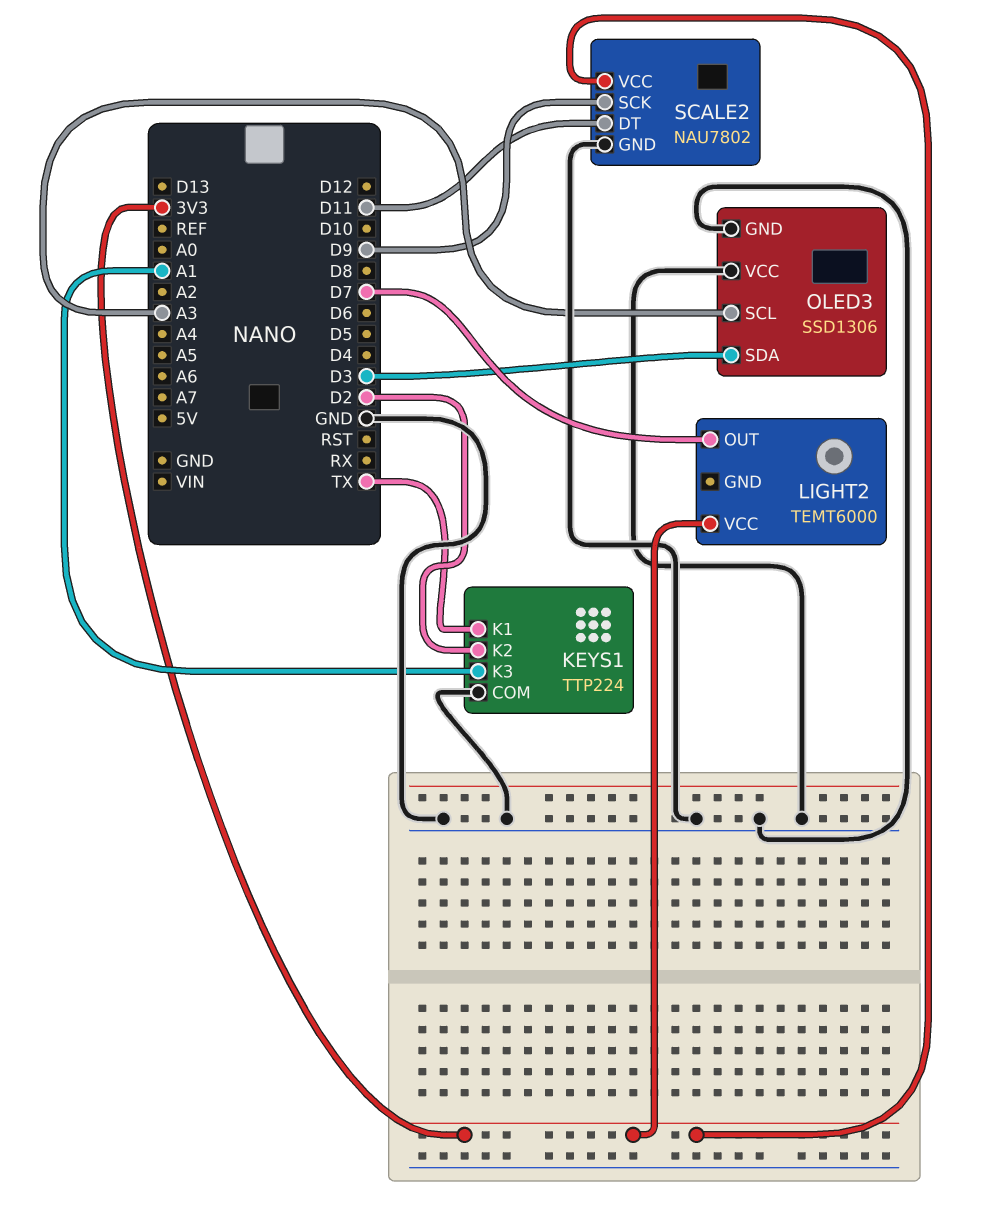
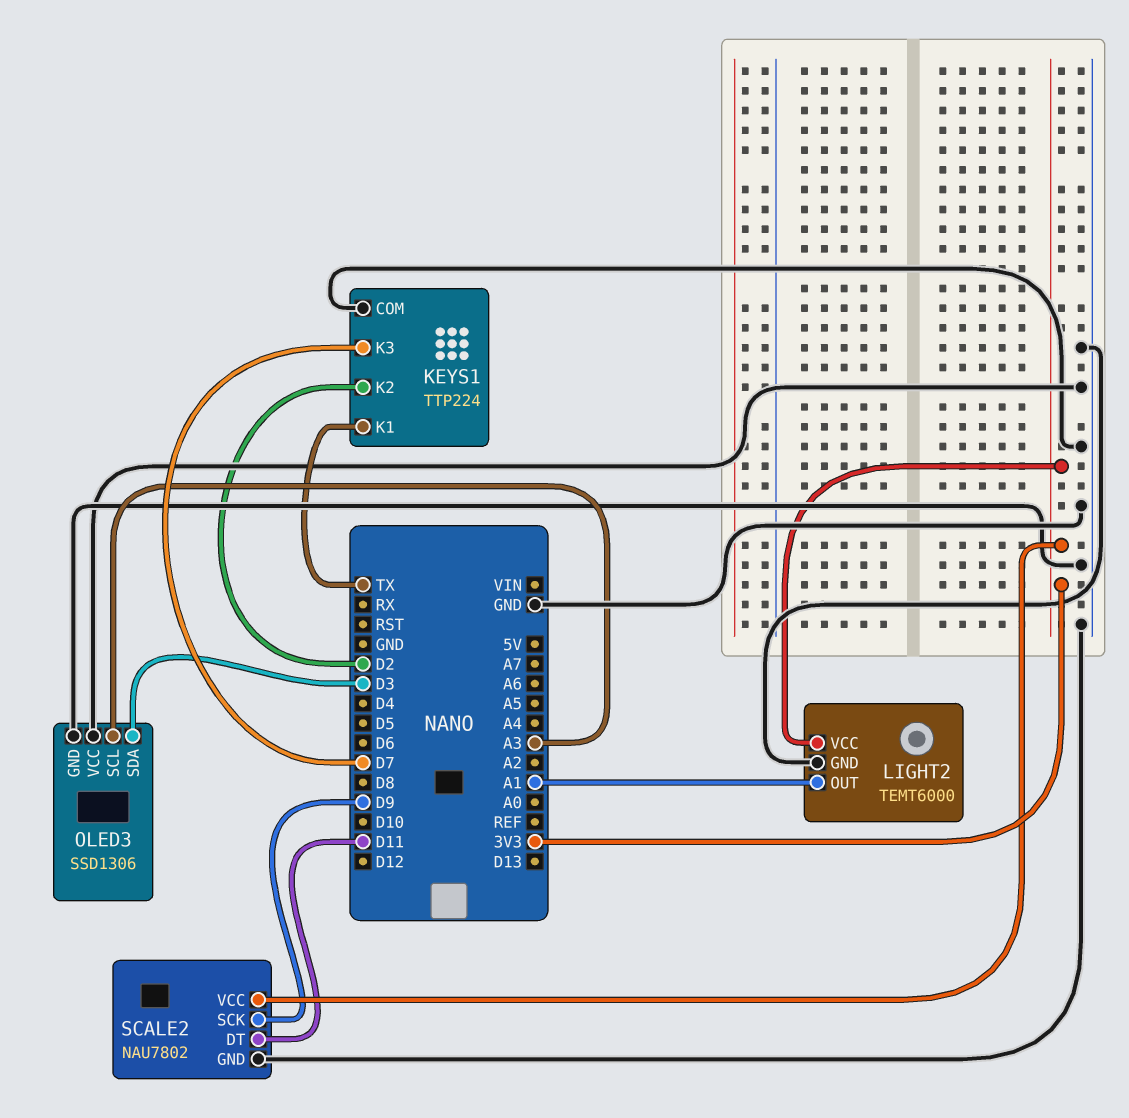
KEYS1 pin K3: A1 -> D7
LIGHT2 pin GND: none -> GND
LIGHT2 pin OUT: D7 -> A1

